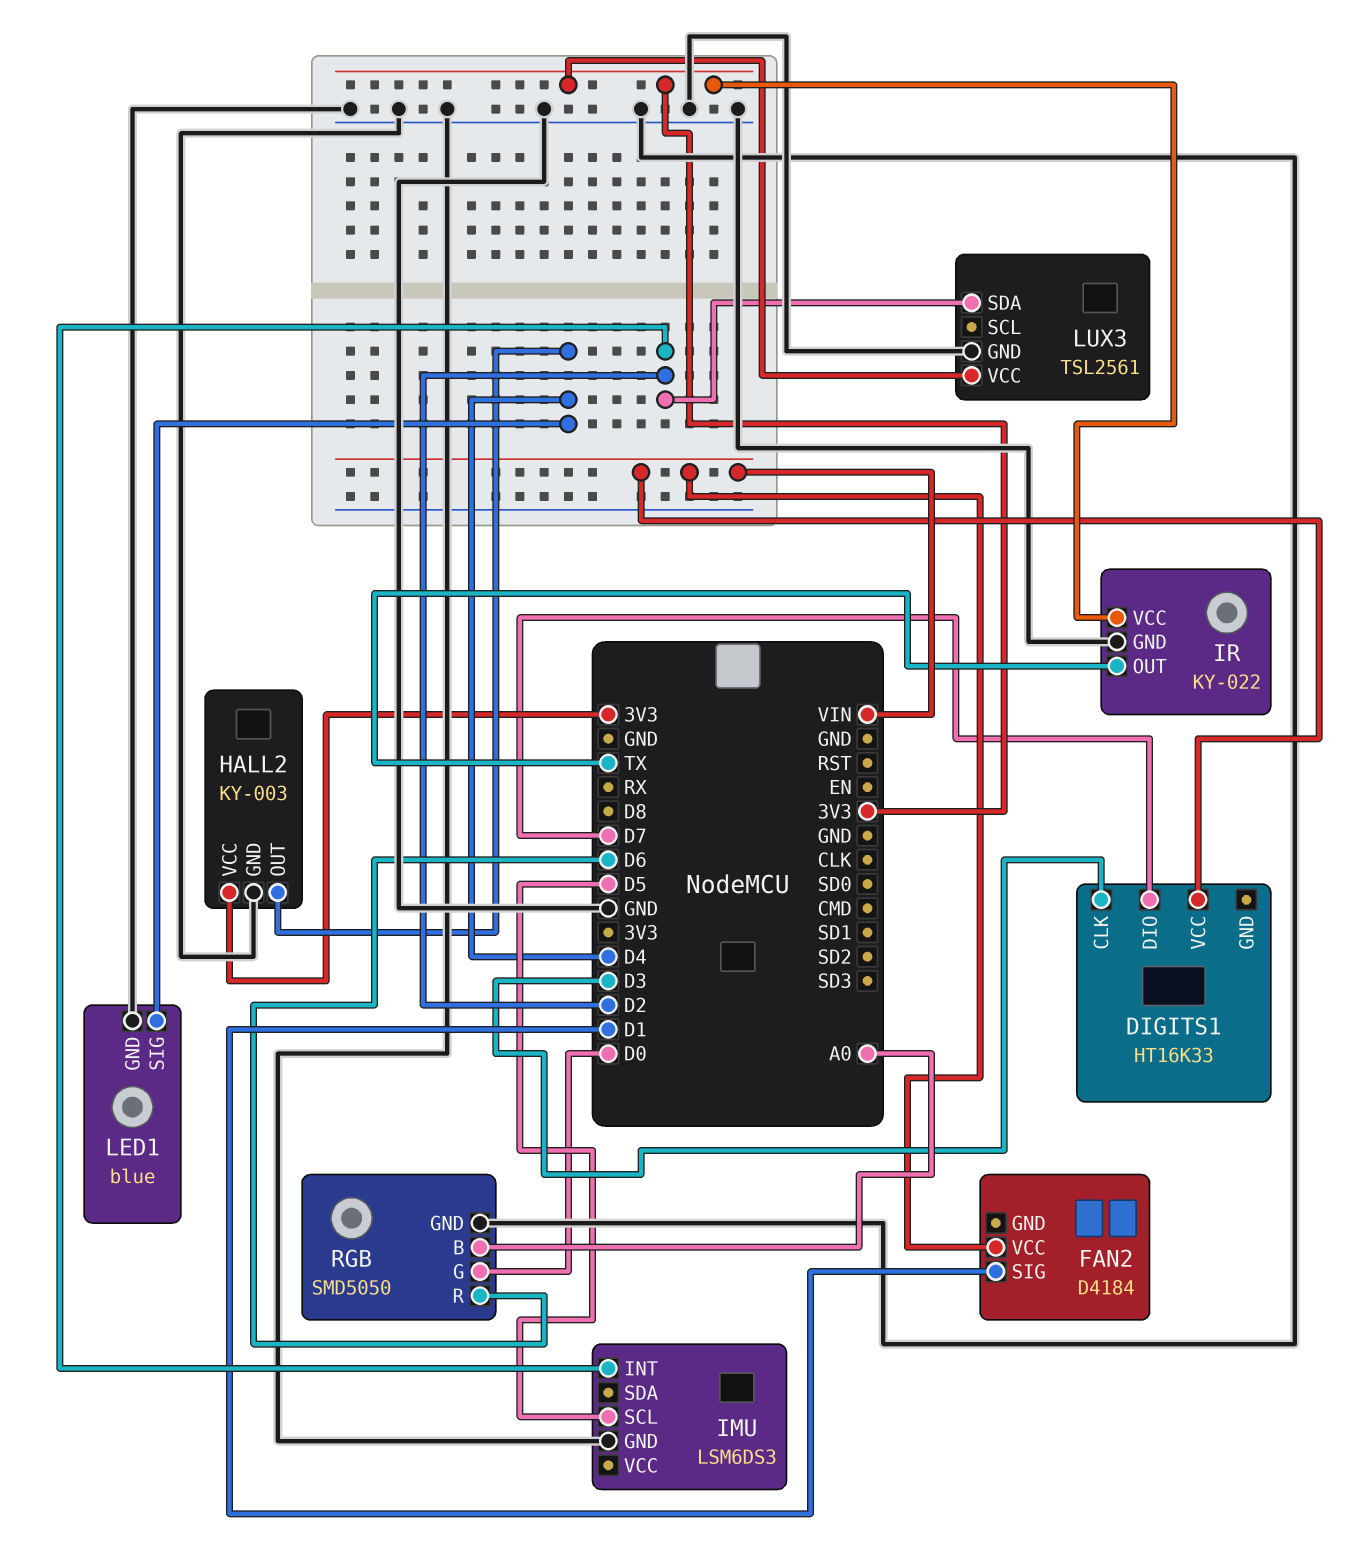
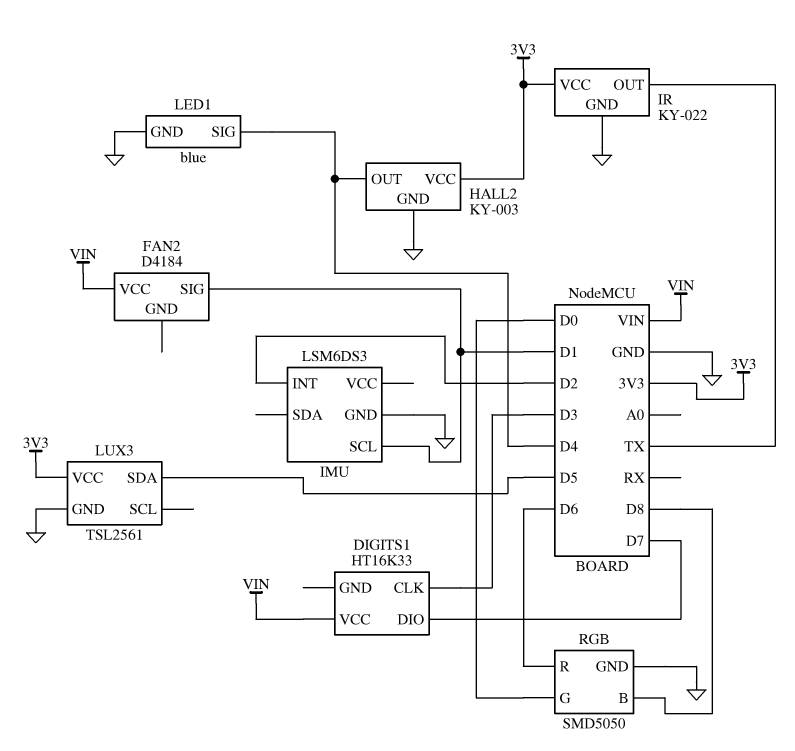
IMU pin SCL: D5 -> D1
LUX3 pin SDA: D2 -> D5
RGB pin B: A0 -> D8

